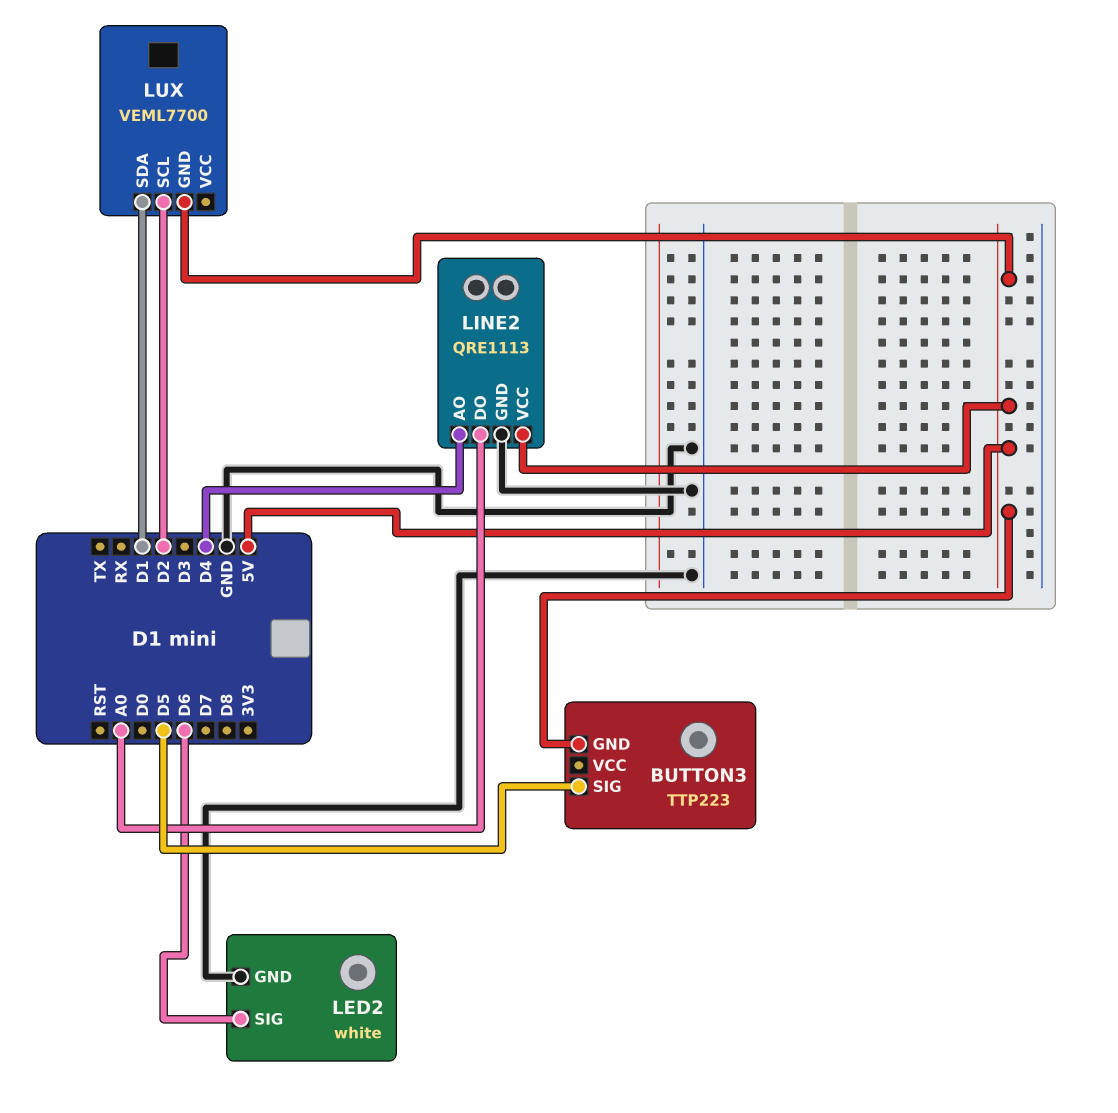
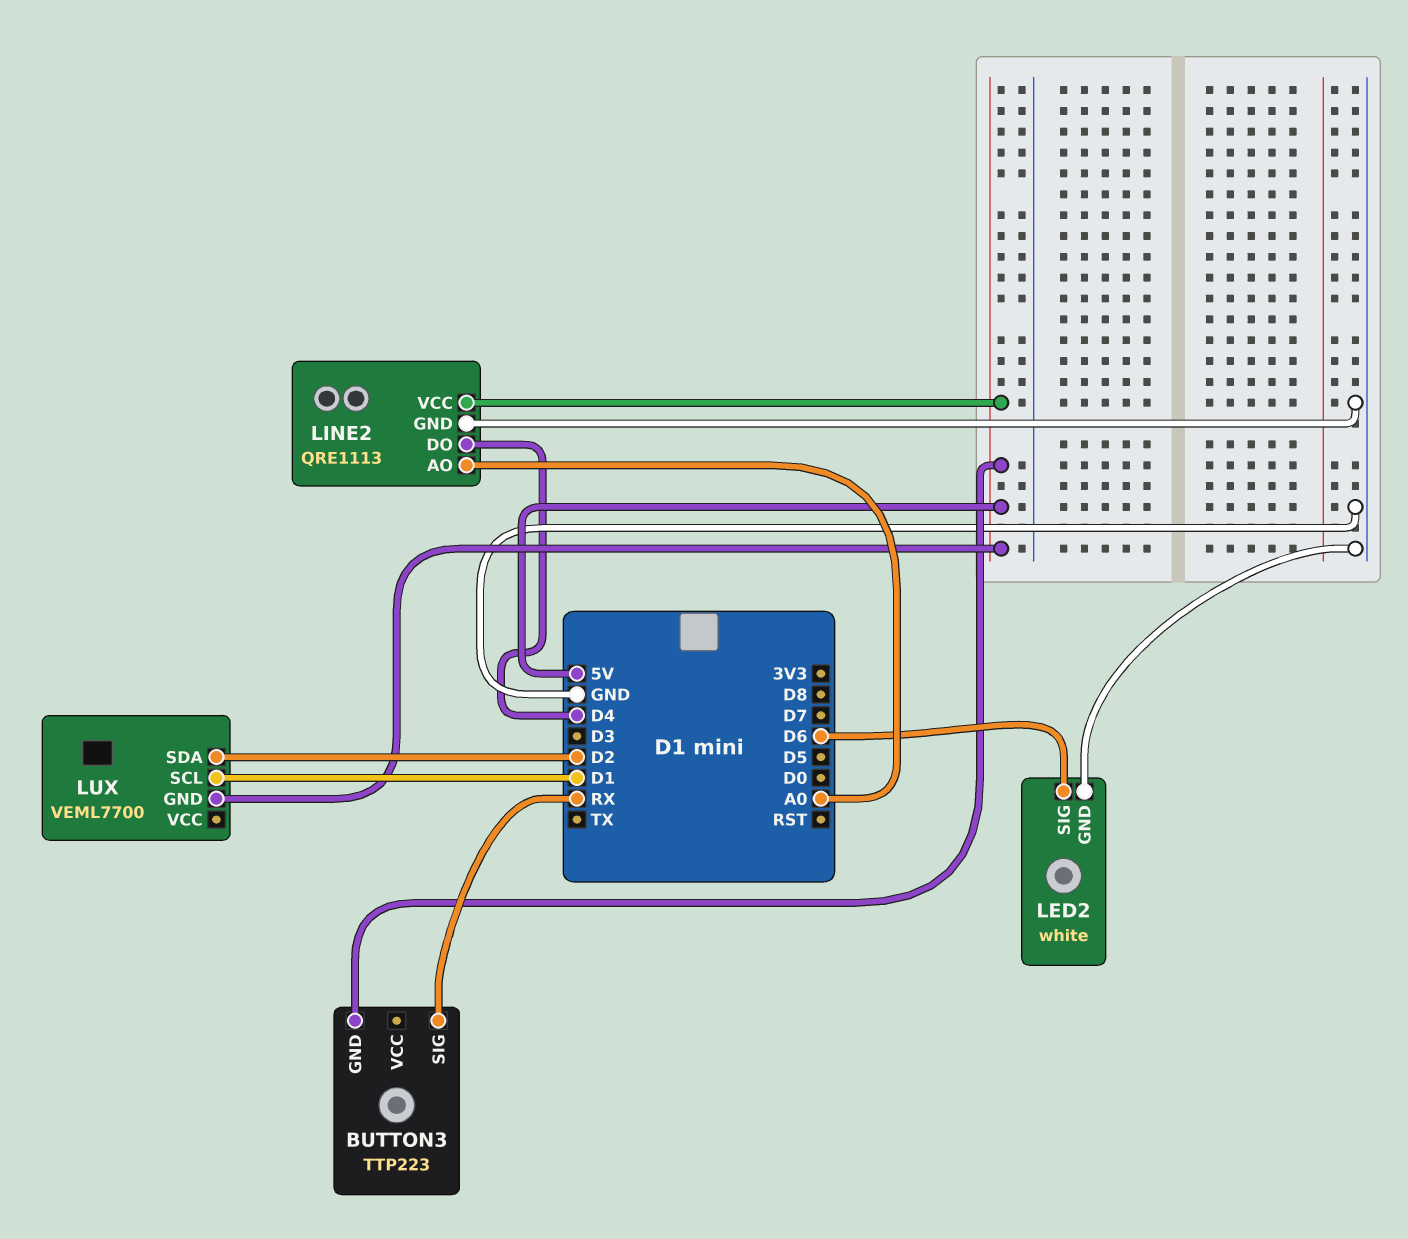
BUTTON3 pin SIG: D5 -> RX
LINE2 pin AO: D4 -> A0
LINE2 pin DO: A0 -> D4
LUX pin SCL: D2 -> D1
LUX pin SDA: D1 -> D2

